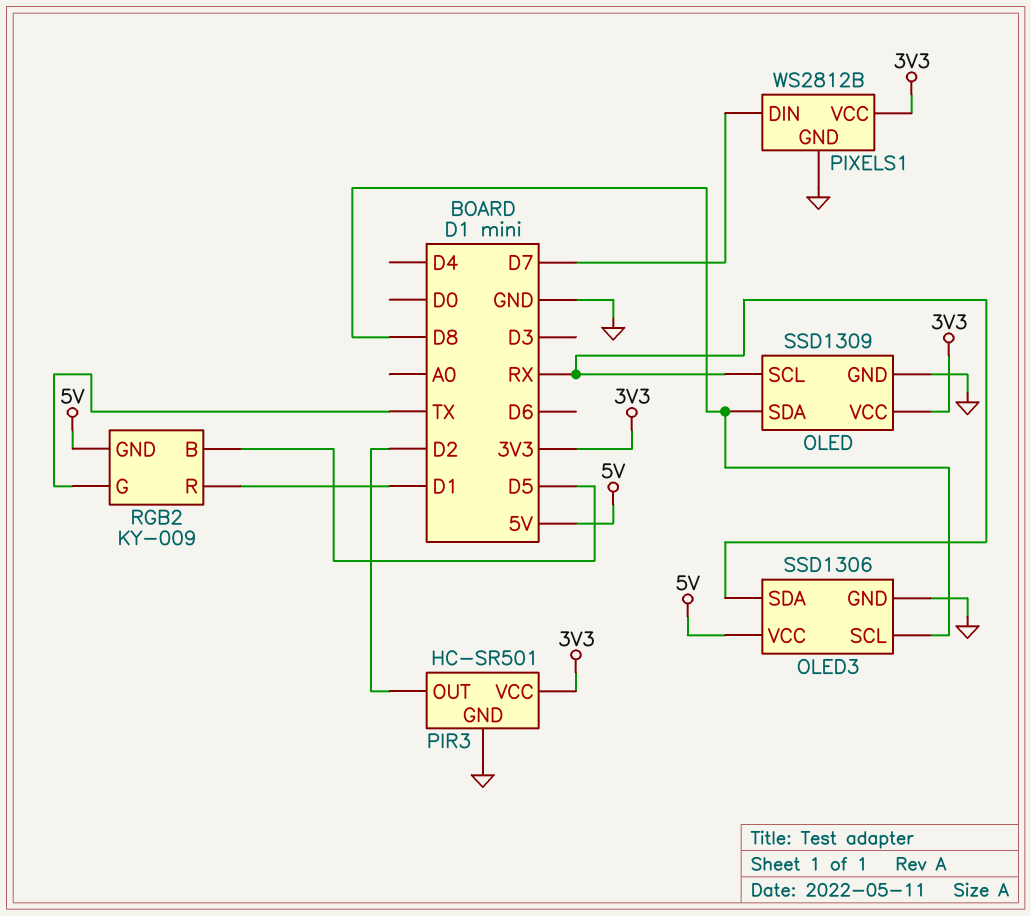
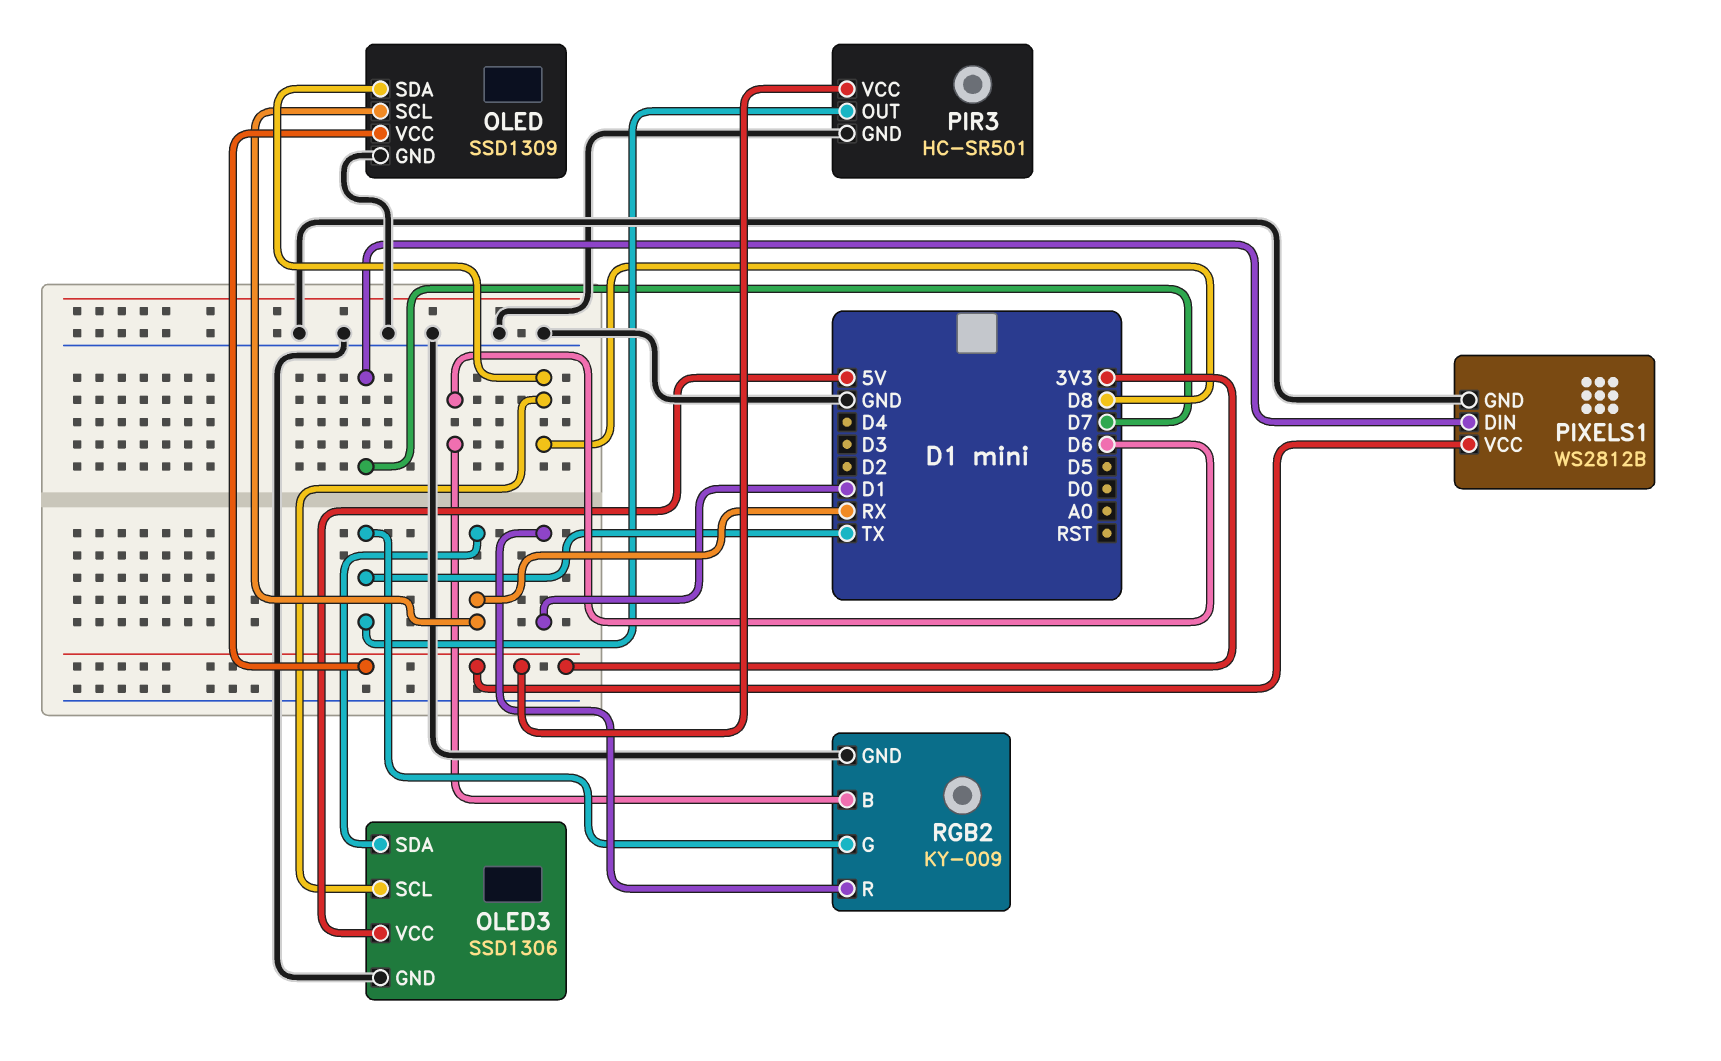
PIR3 pin OUT: D2 -> TX
RGB2 pin B: D5 -> D6
RGB2 pin GND: 5V -> GND

